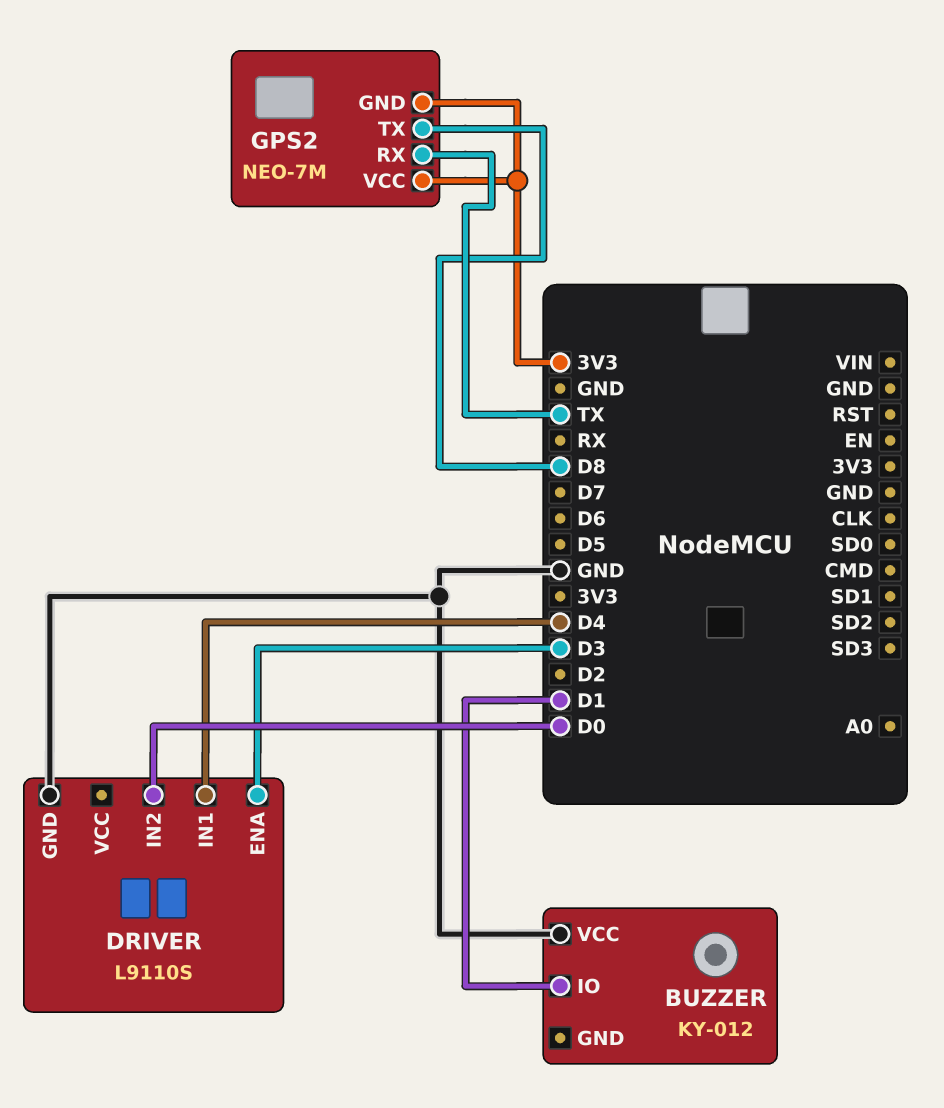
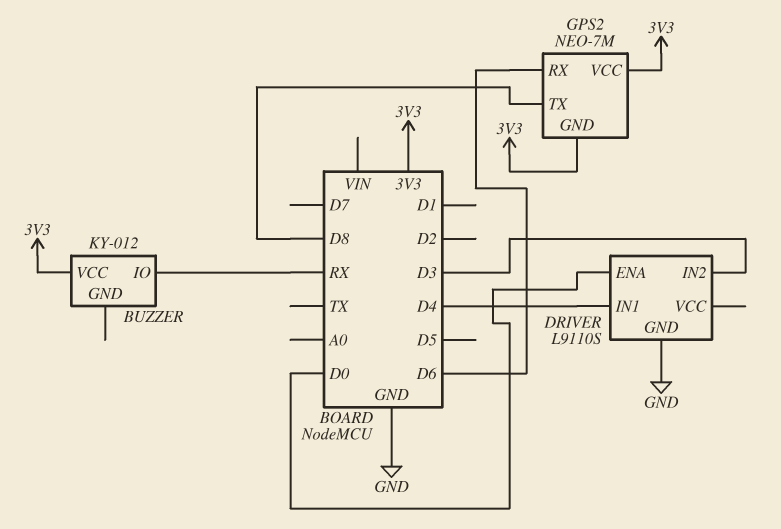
BUZZER pin IO: D1 -> RX
BUZZER pin VCC: GND -> 3V3
DRIVER pin ENA: D3 -> D0
DRIVER pin IN2: D0 -> D3
GPS2 pin RX: TX -> D6

